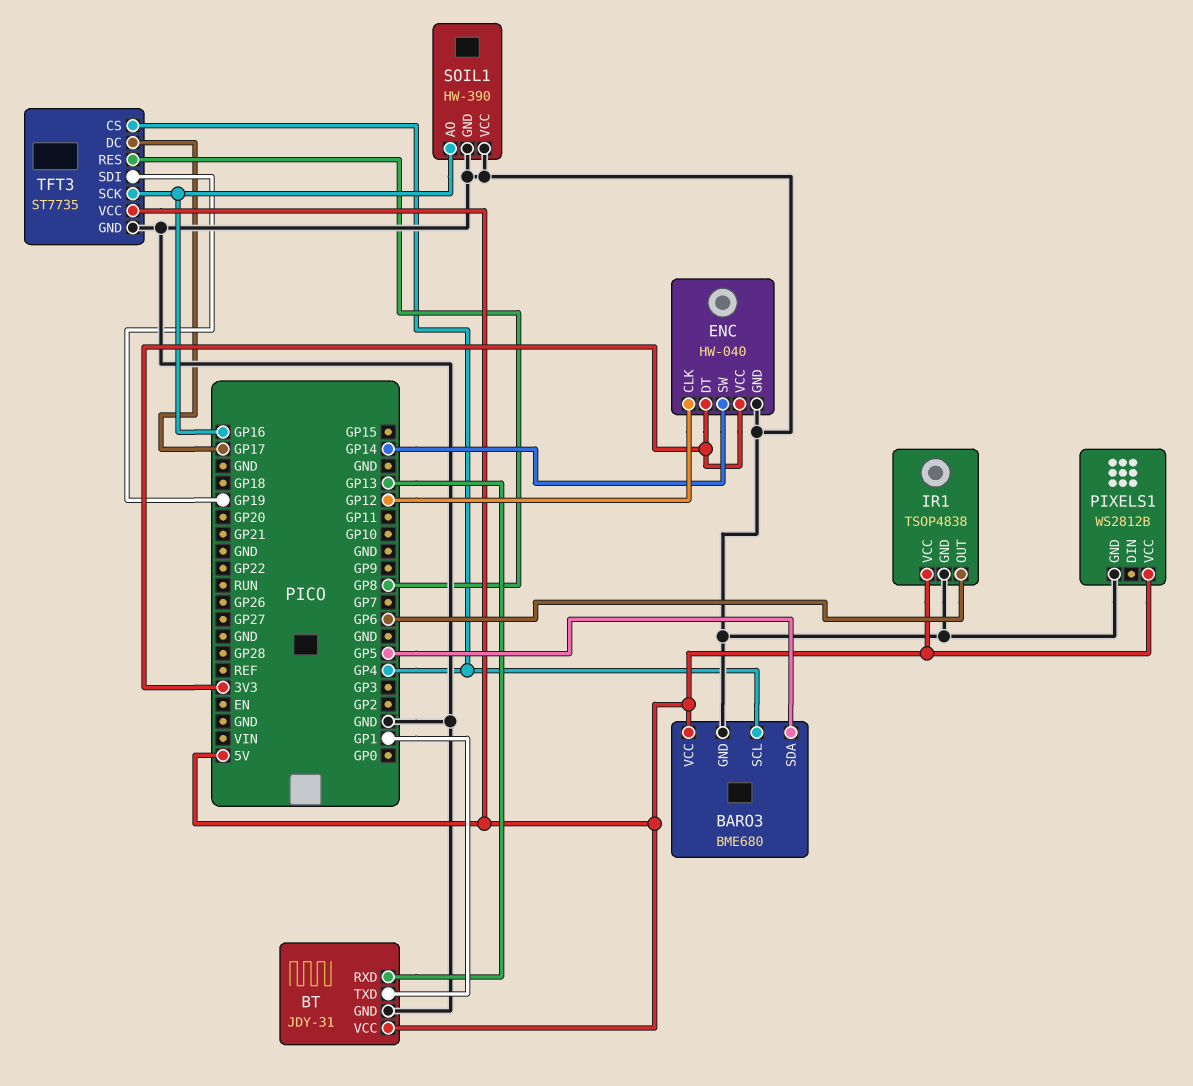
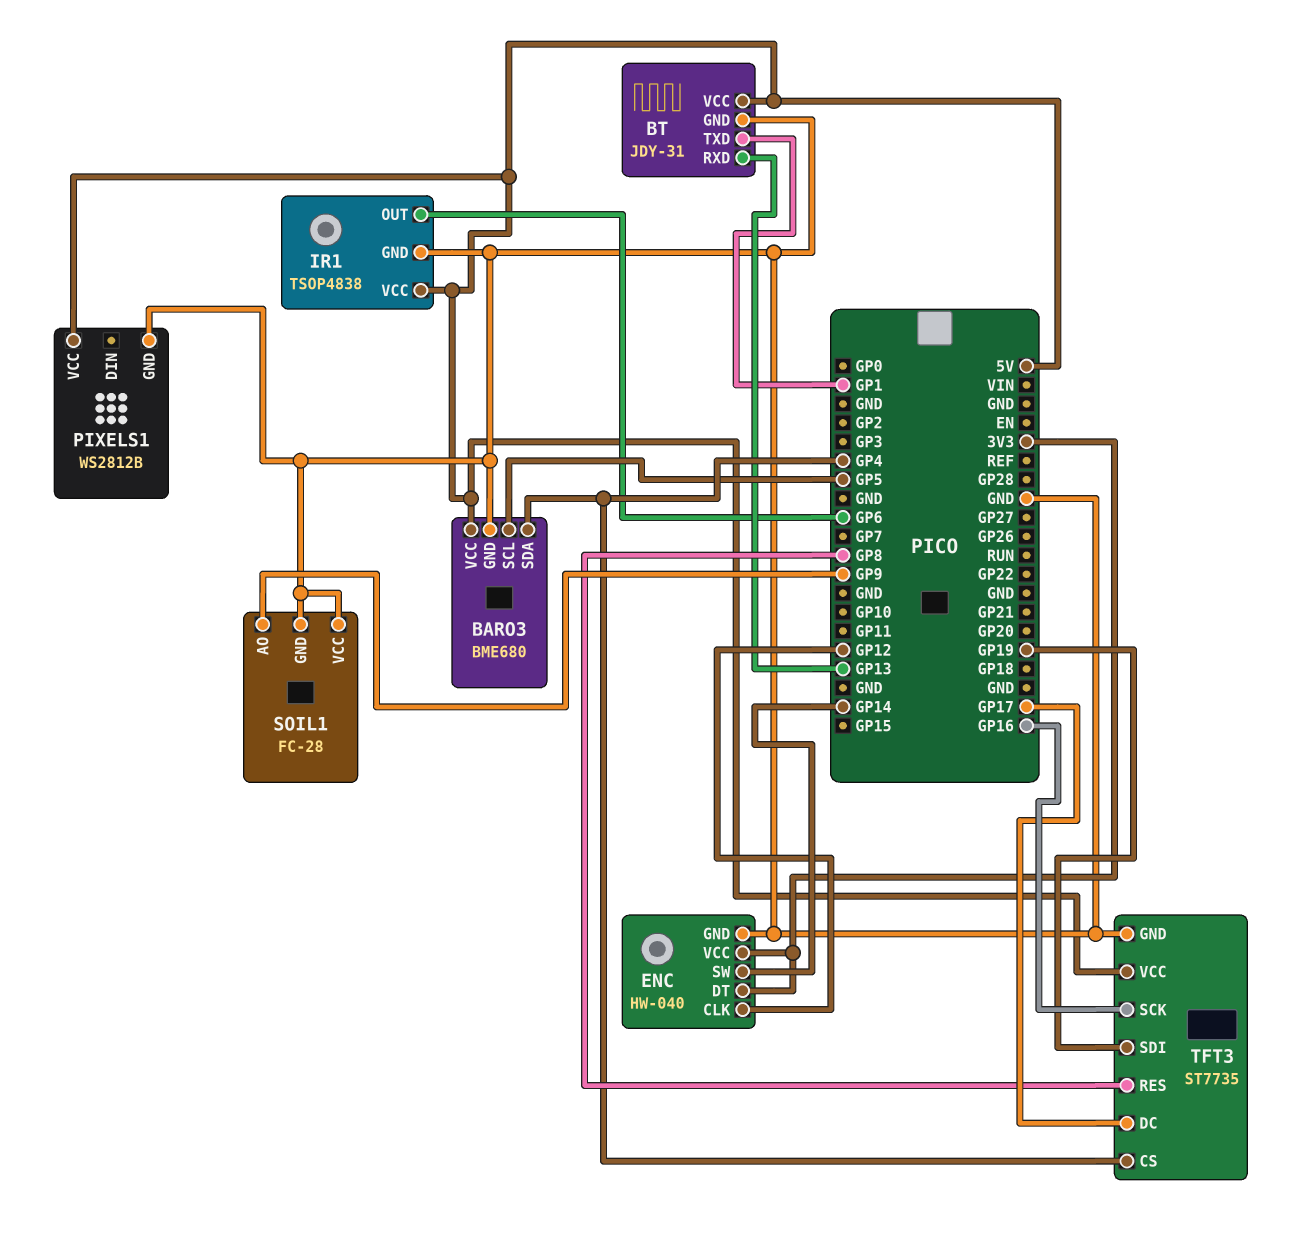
BARO3 pin SCL: GP4 -> GP5
BARO3 pin SDA: GP5 -> GP4
SOIL1: HW-390 -> FC-28
SOIL1 pin AO: GP16 -> GP9

